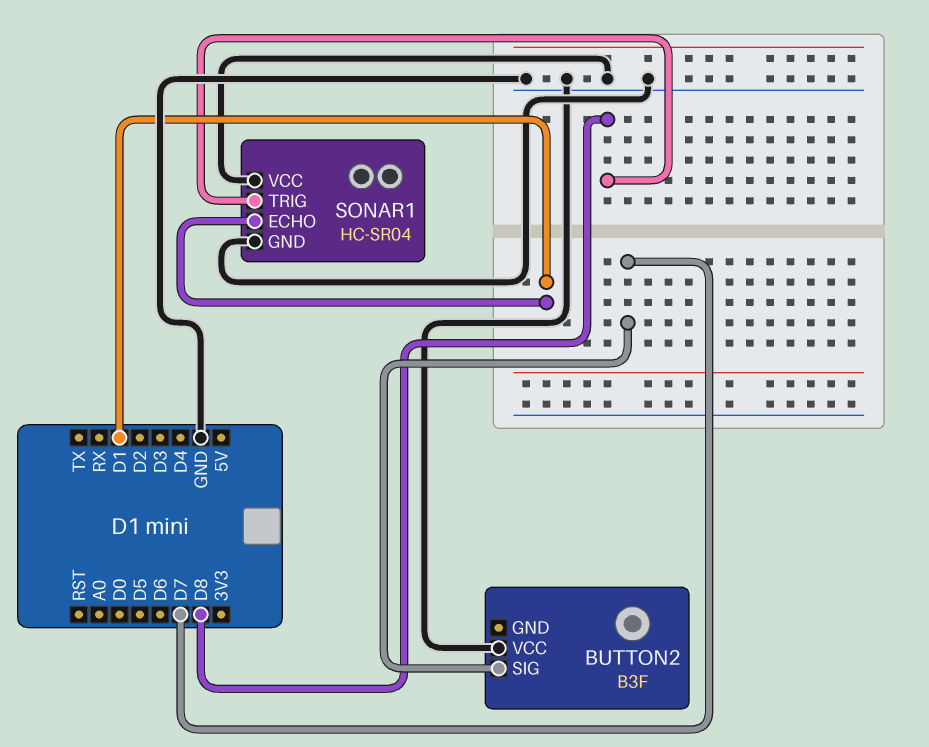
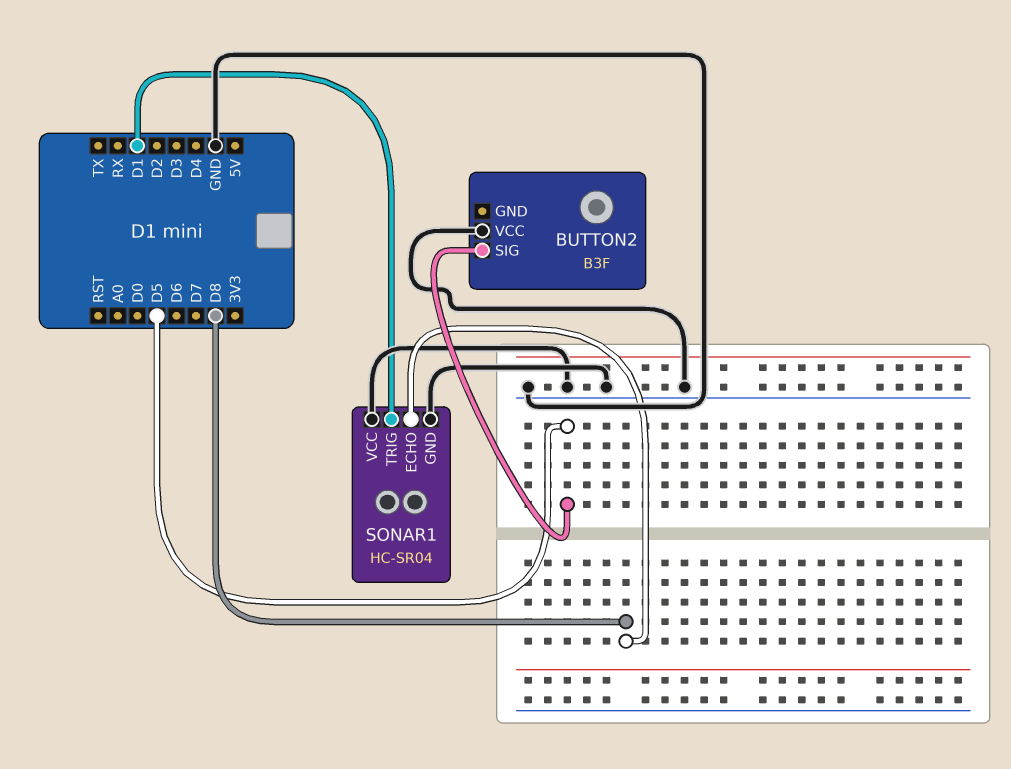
BUTTON2 pin SIG: D7 -> D5
SONAR1 pin ECHO: D1 -> D8
SONAR1 pin TRIG: D8 -> D1

